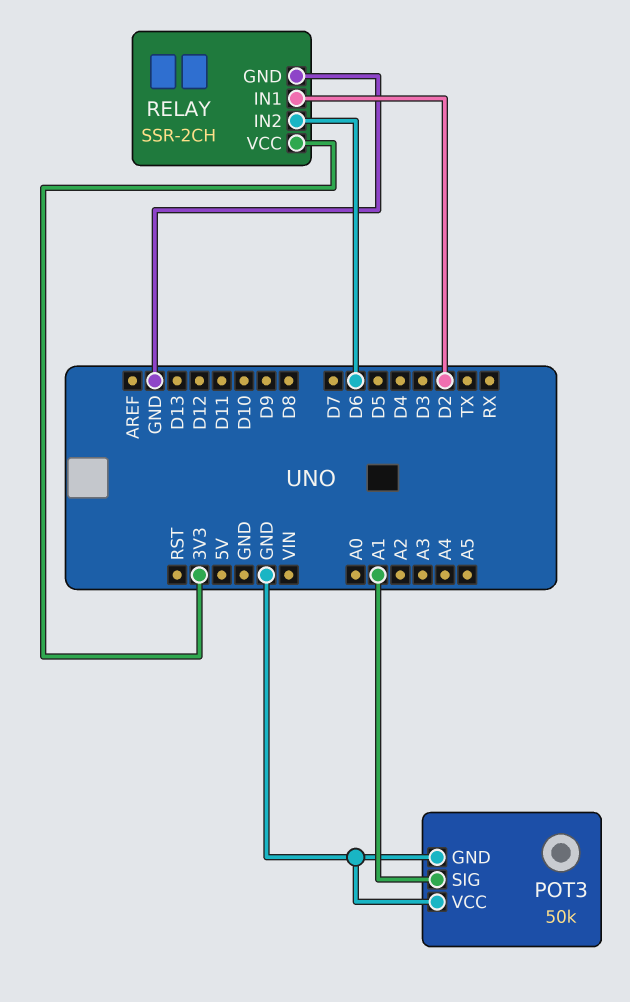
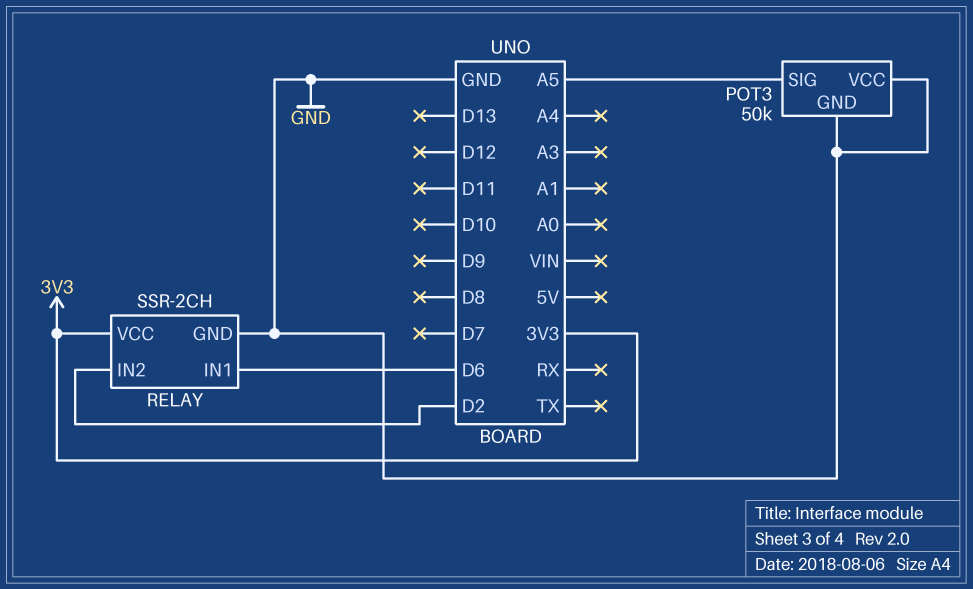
POT3 pin SIG: A1 -> A5
RELAY pin IN1: D2 -> D6
RELAY pin IN2: D6 -> D2

